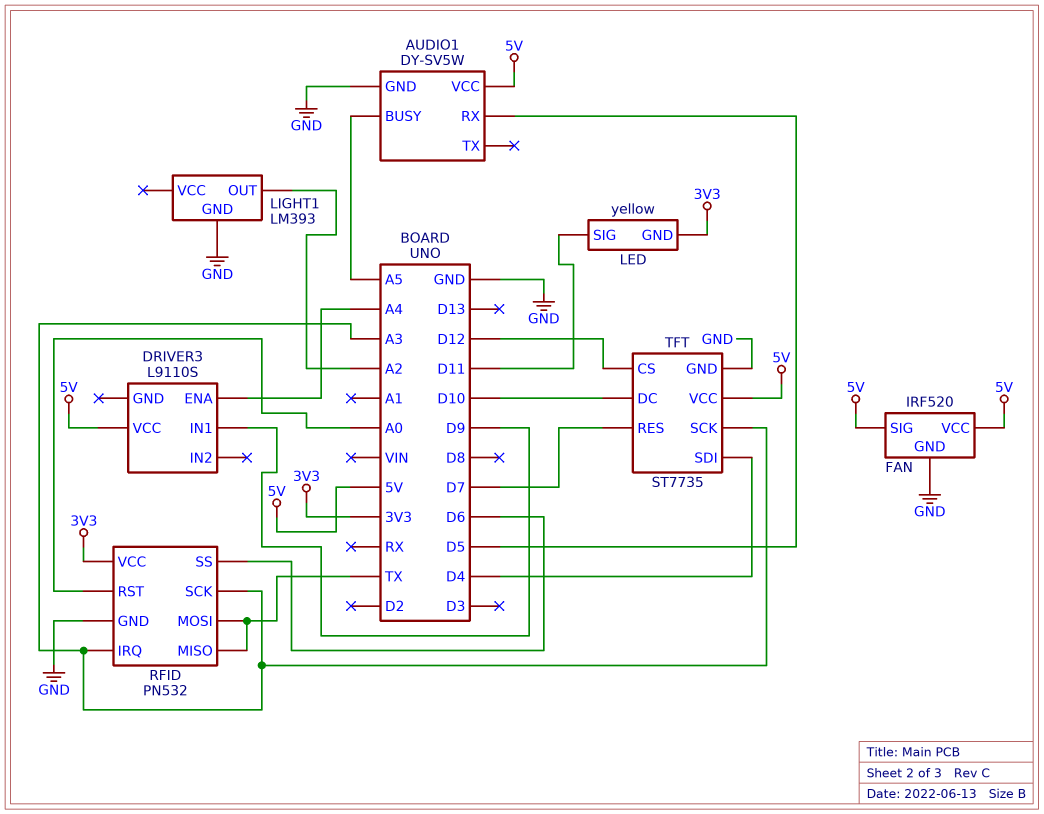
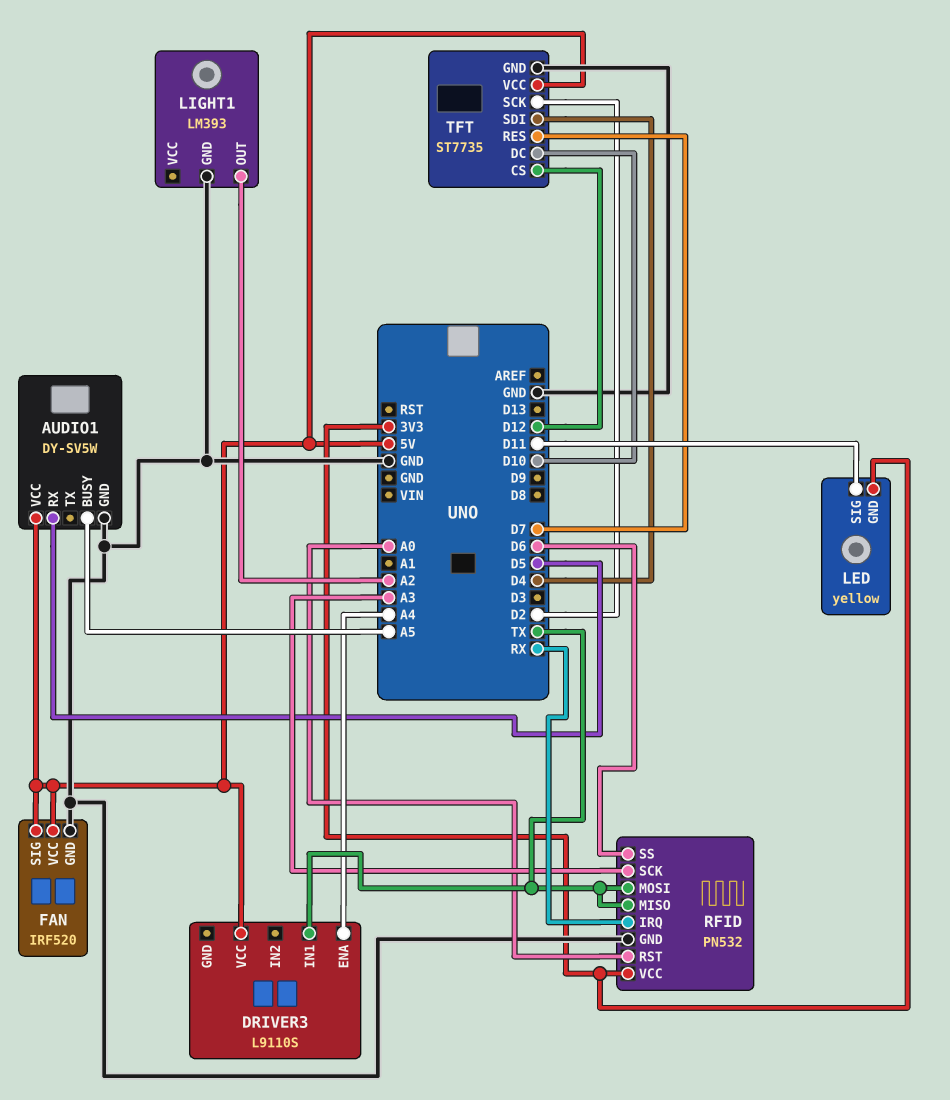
DRIVER3 pin IN1: D9 -> TX
RFID pin IRQ: A3 -> RX
TFT pin SCK: A3 -> D2

